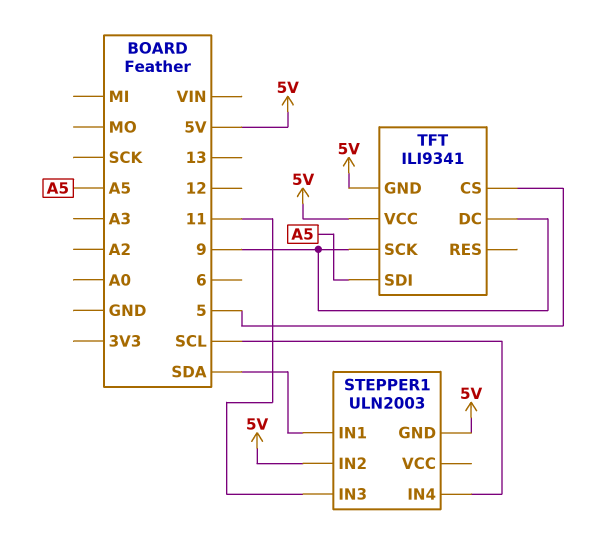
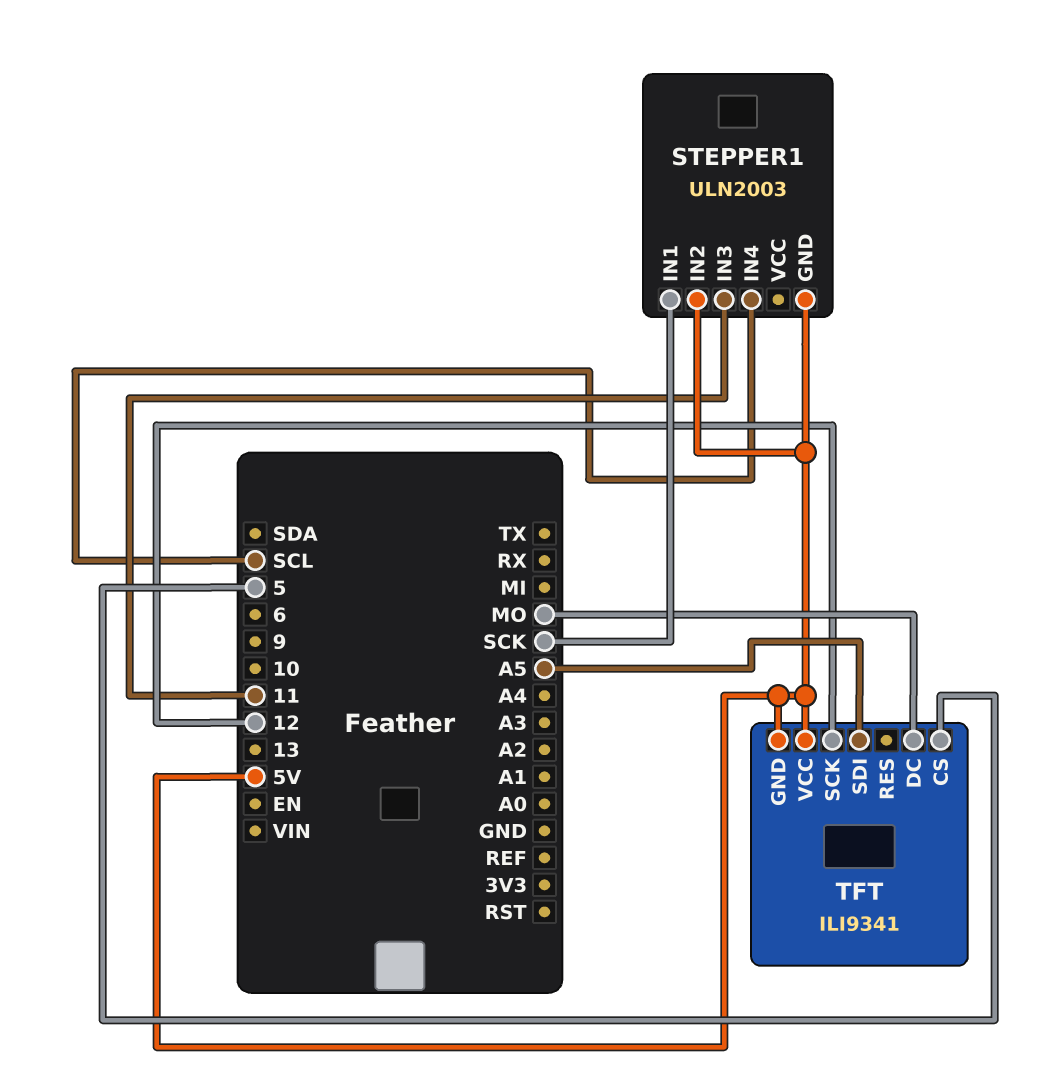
STEPPER1 pin IN1: SDA -> SCK
TFT pin DC: 9 -> MO
TFT pin SCK: 9 -> 12

